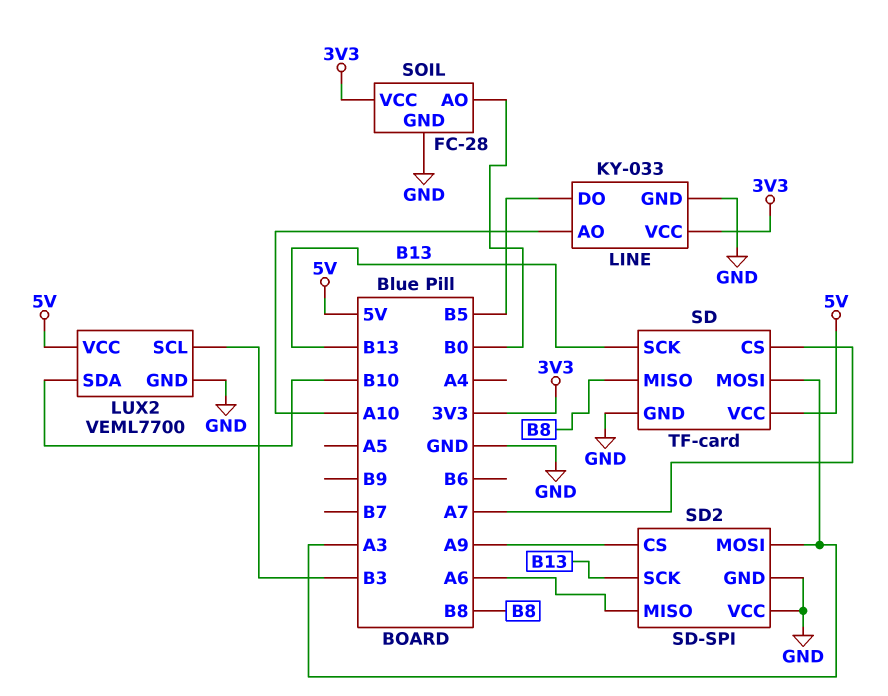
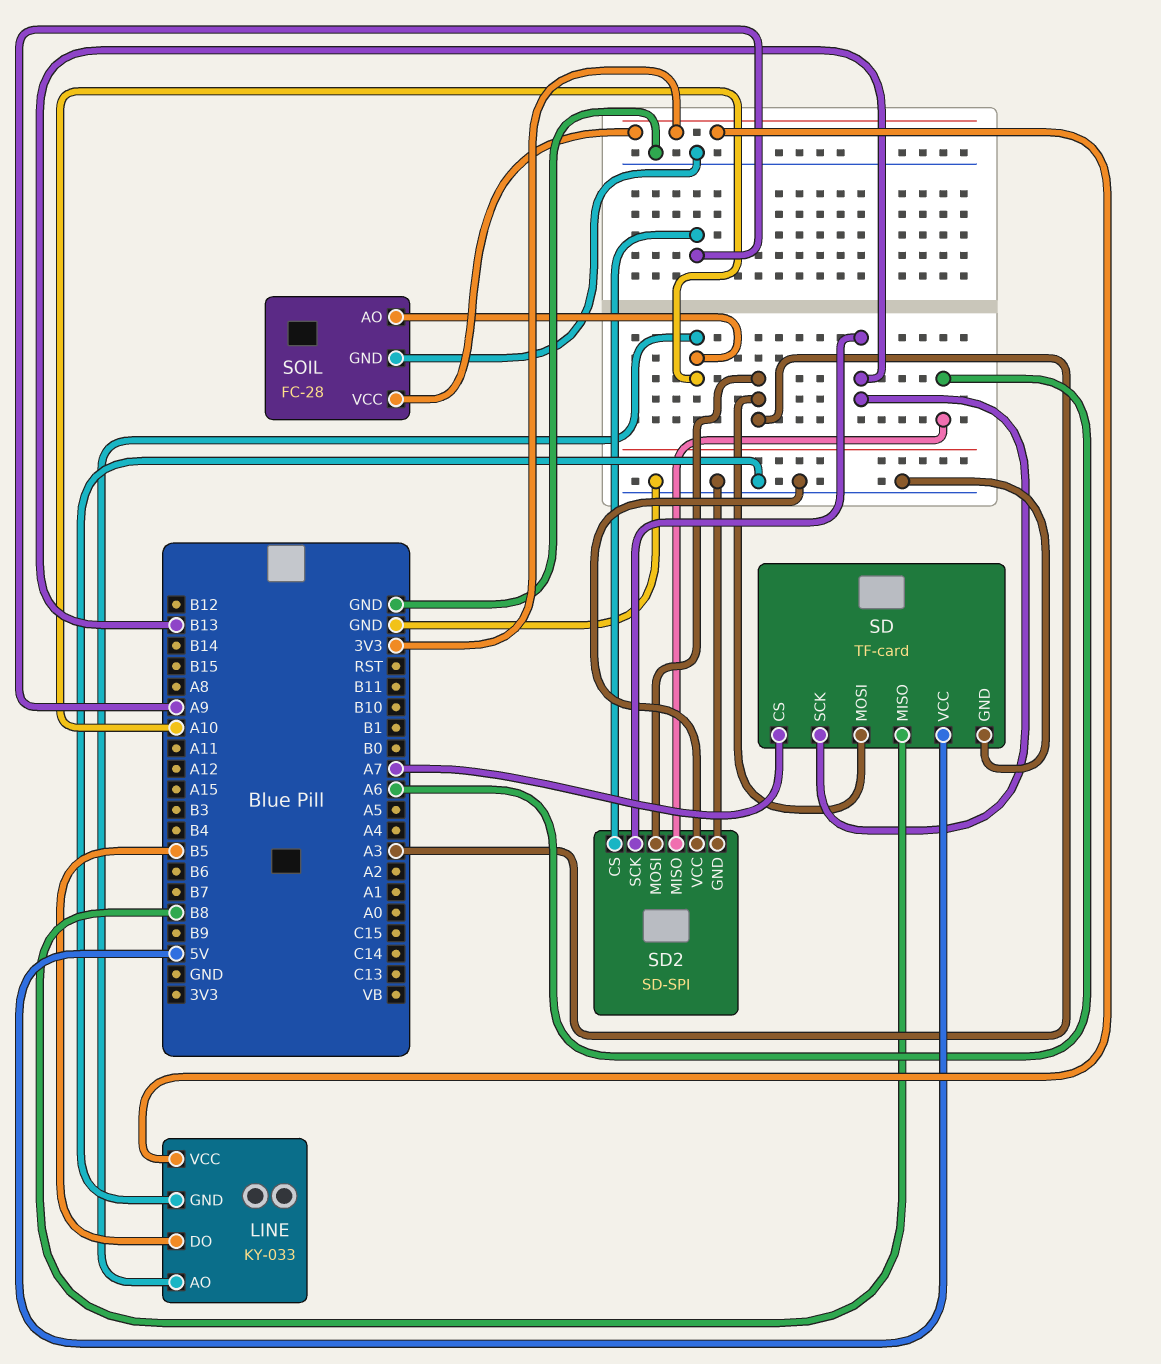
LUX2: VEML7700 -> none
LUX2 pin GND: GND -> none
LUX2 pin SCL: B3 -> none
LUX2 pin SDA: B10 -> none
LUX2 pin VCC: 5V -> none
SOIL pin AO: B0 -> A10

